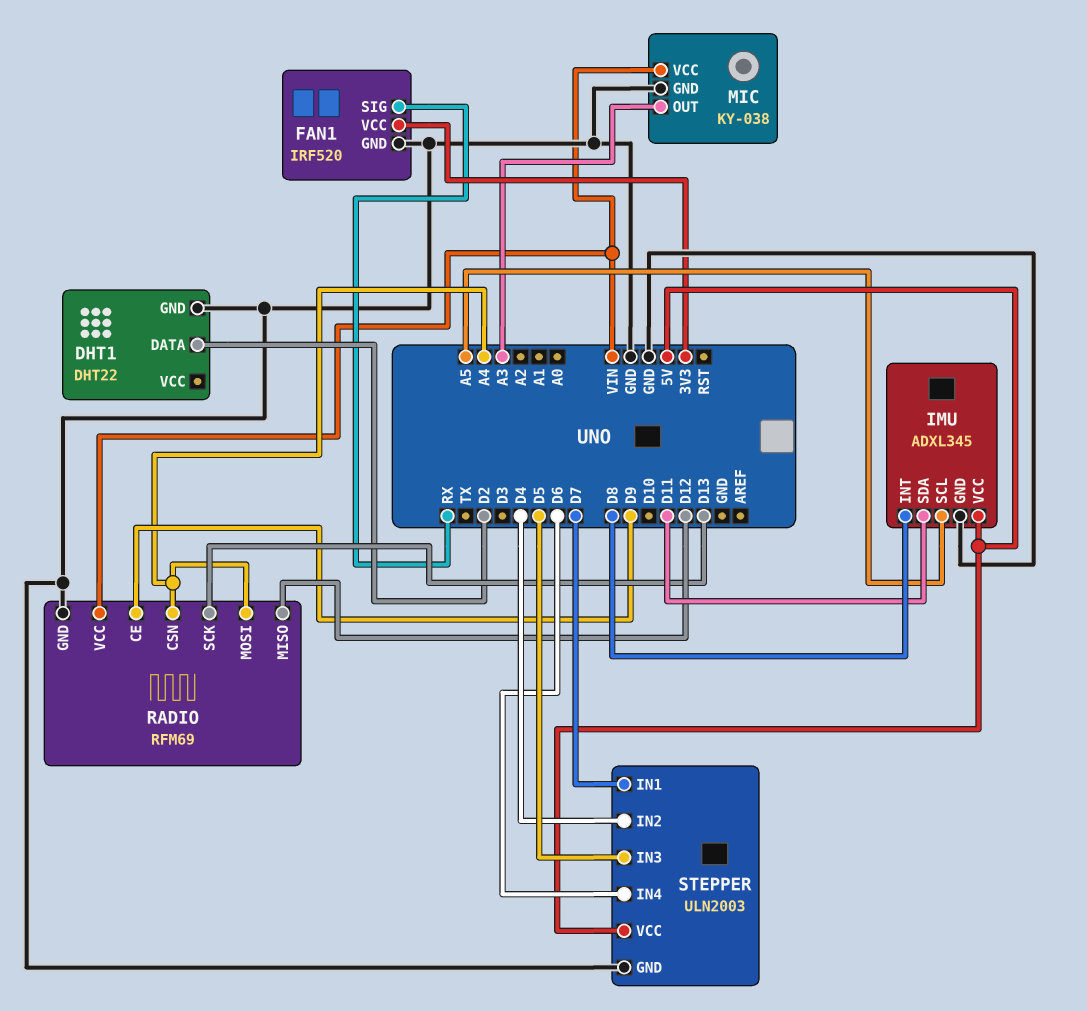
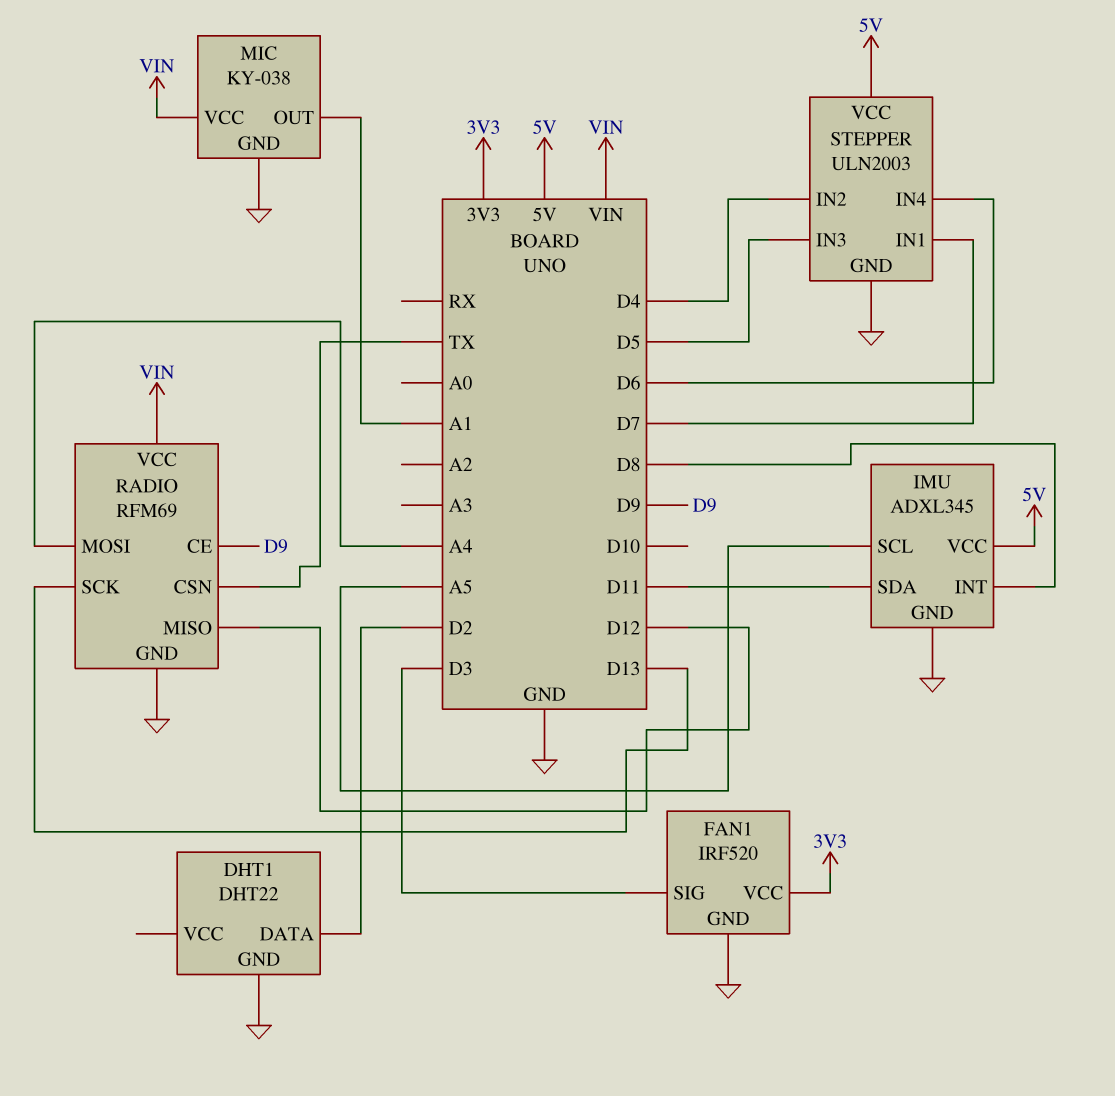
FAN1 pin SIG: RX -> D3
MIC pin OUT: A3 -> A1
RADIO pin CSN: A4 -> TX

